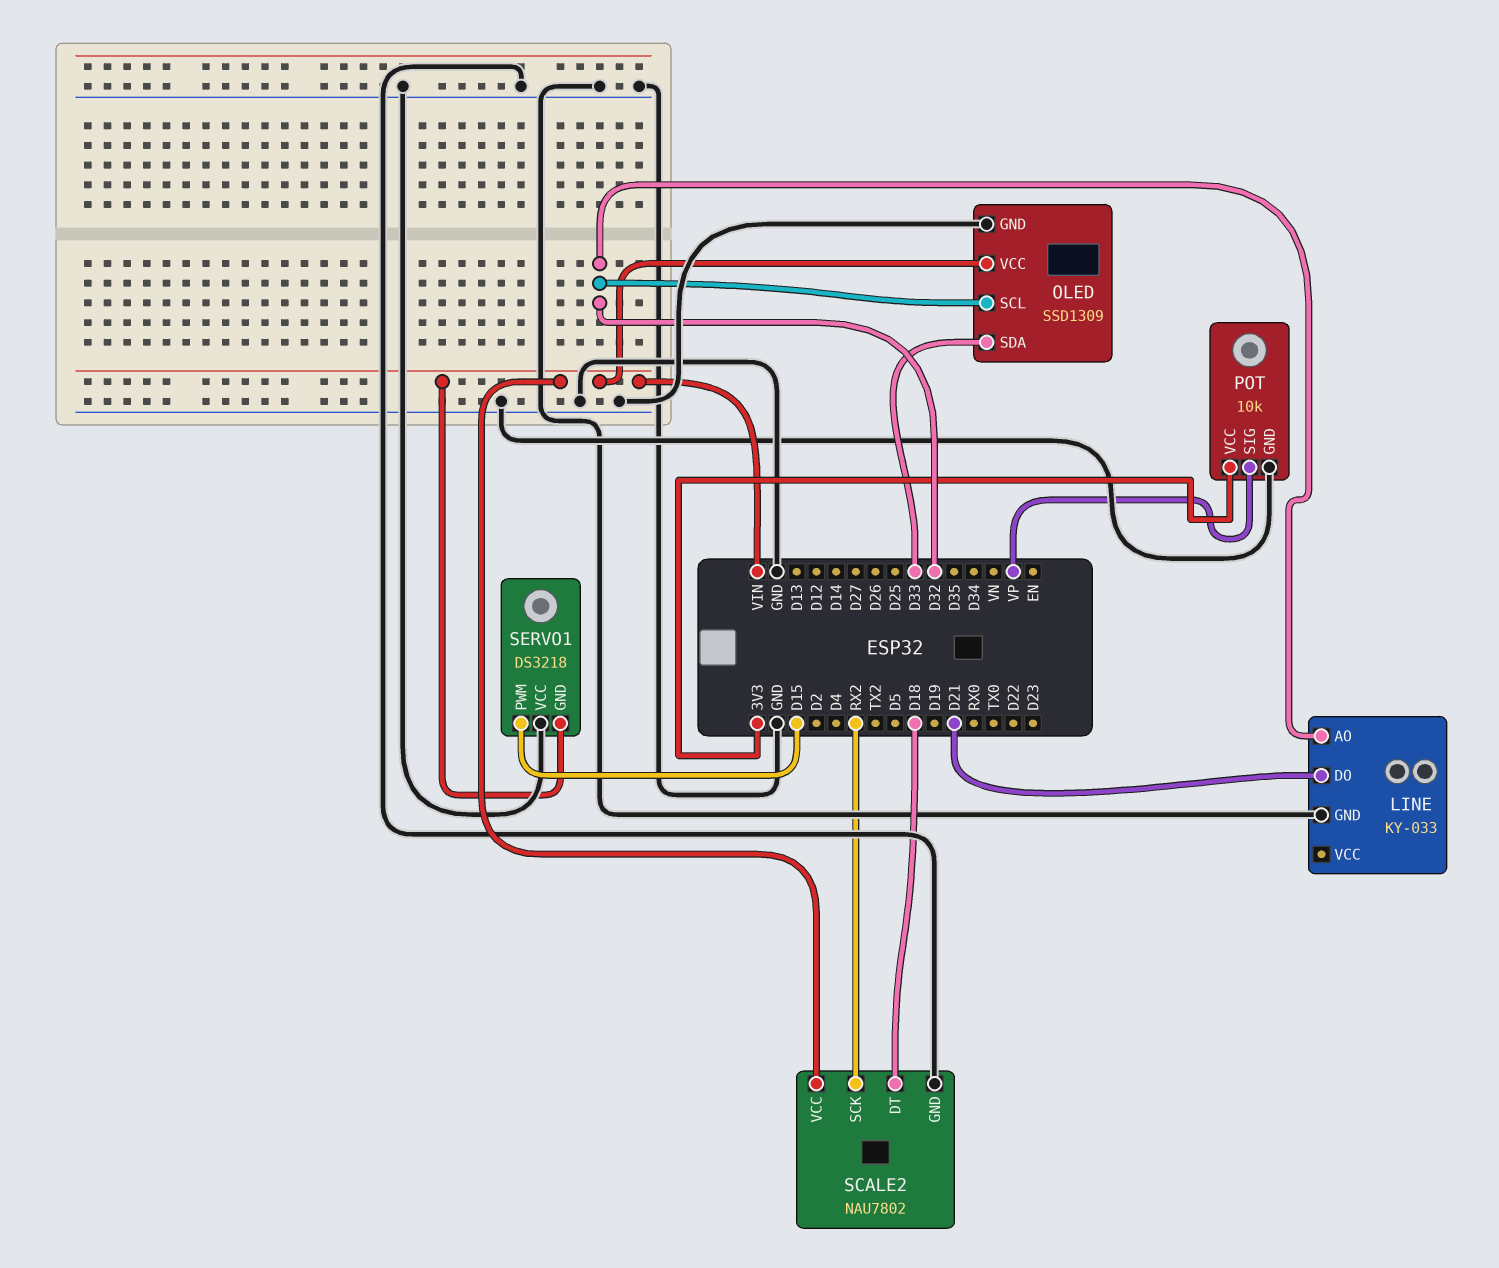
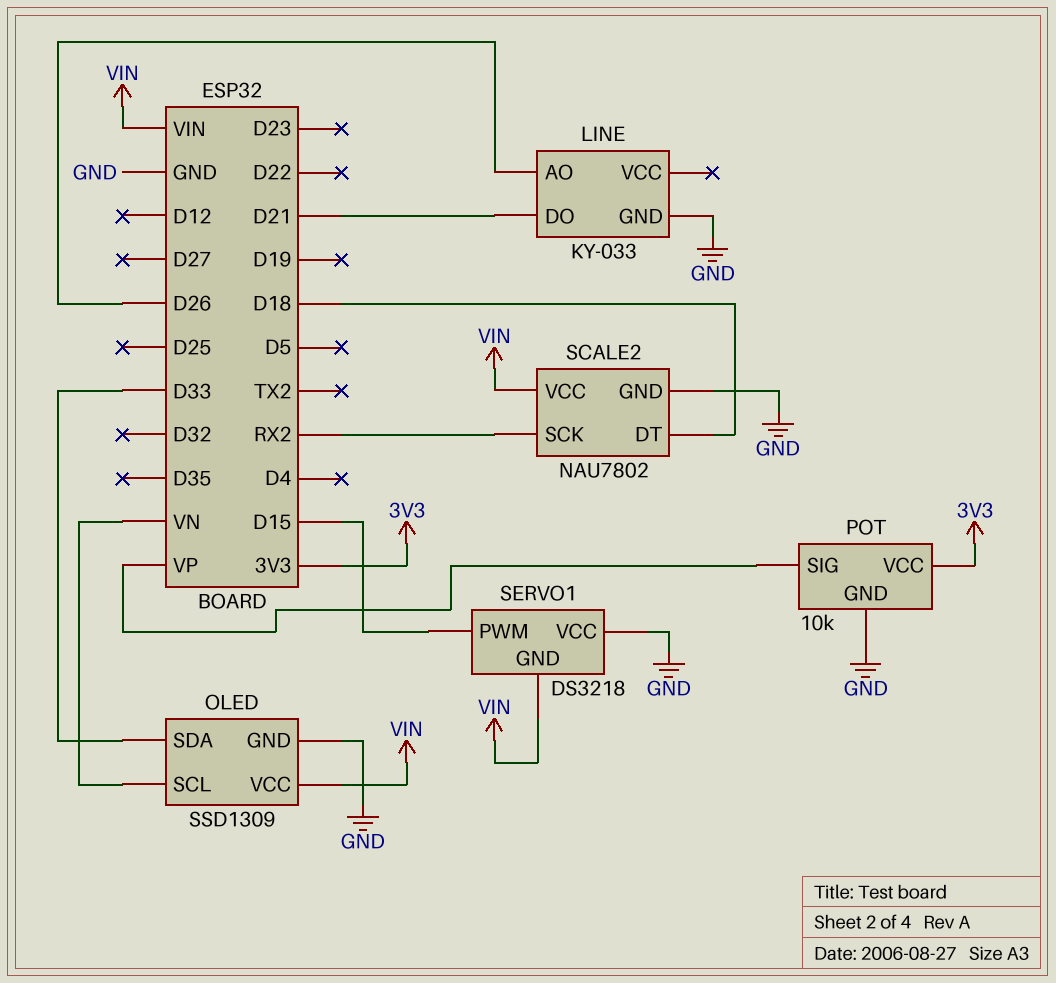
LINE pin AO: D32 -> D26
OLED pin SCL: D32 -> VN

